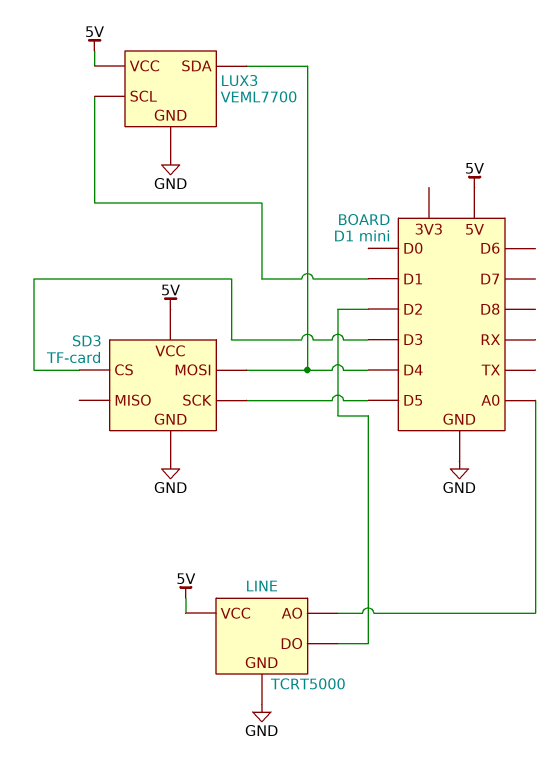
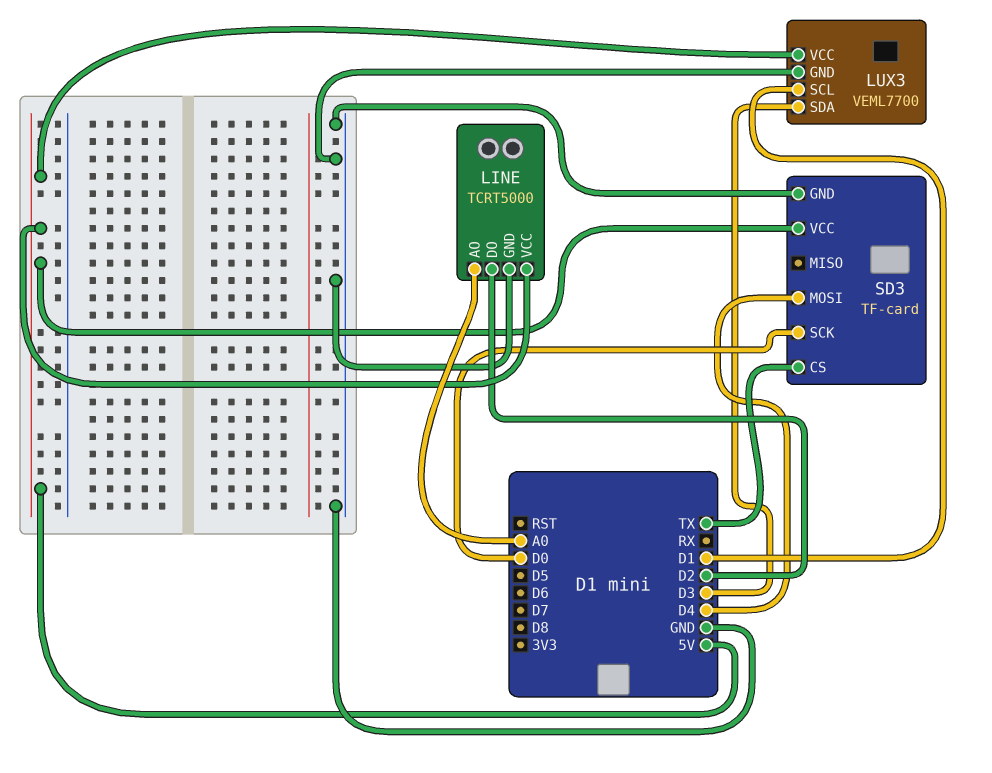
LUX3 pin SDA: D4 -> D3
SD3 pin CS: D3 -> TX
SD3 pin SCK: D5 -> D0

